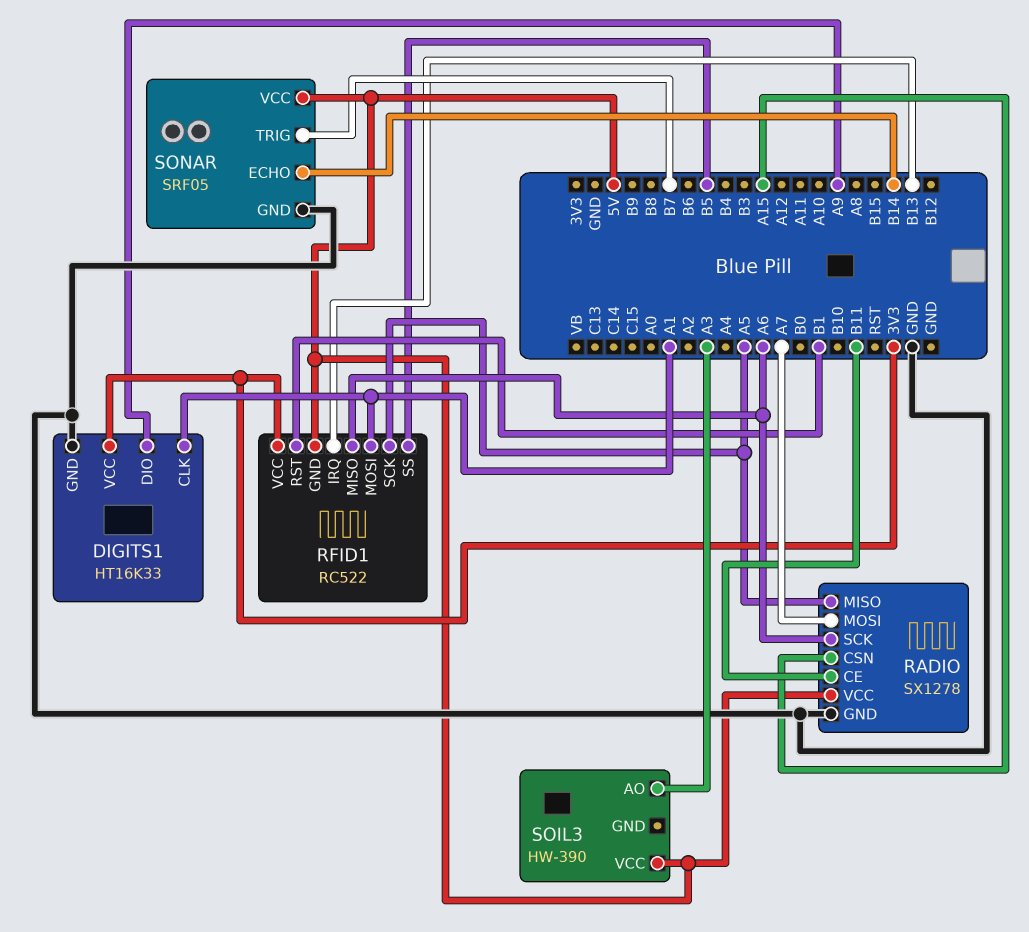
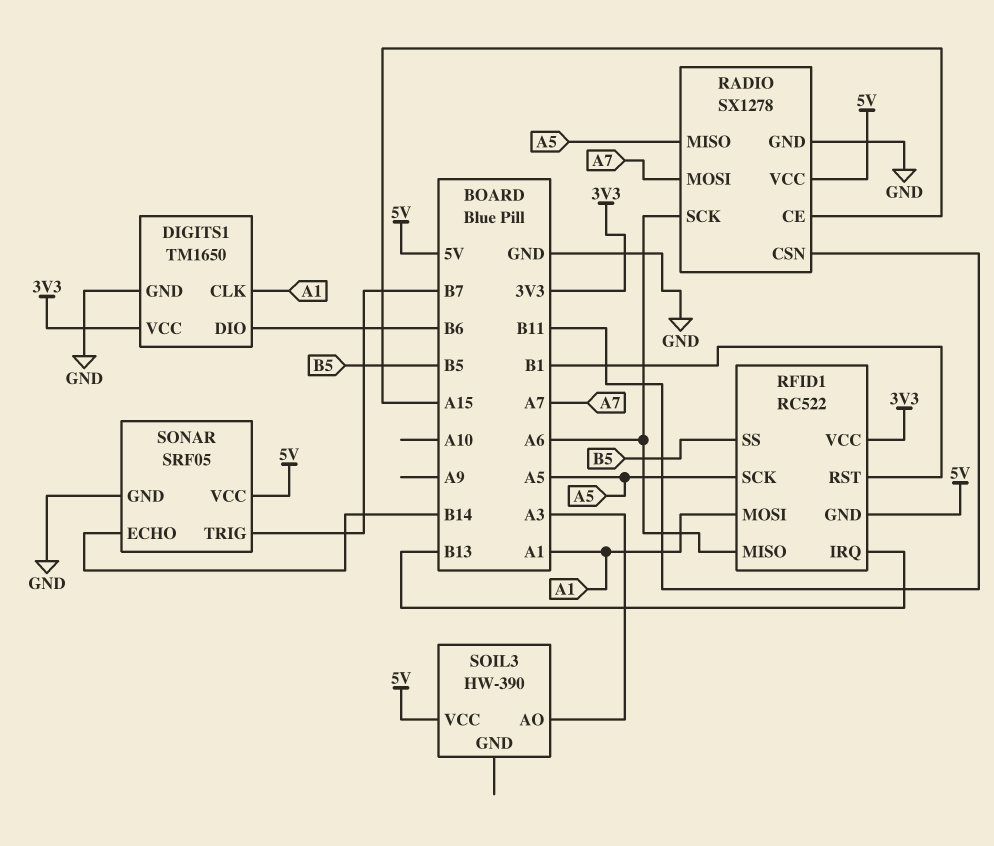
DIGITS1: HT16K33 -> TM1650
DIGITS1 pin DIO: A9 -> B6
RADIO pin CE: B11 -> A15
RADIO pin CSN: A15 -> B11

